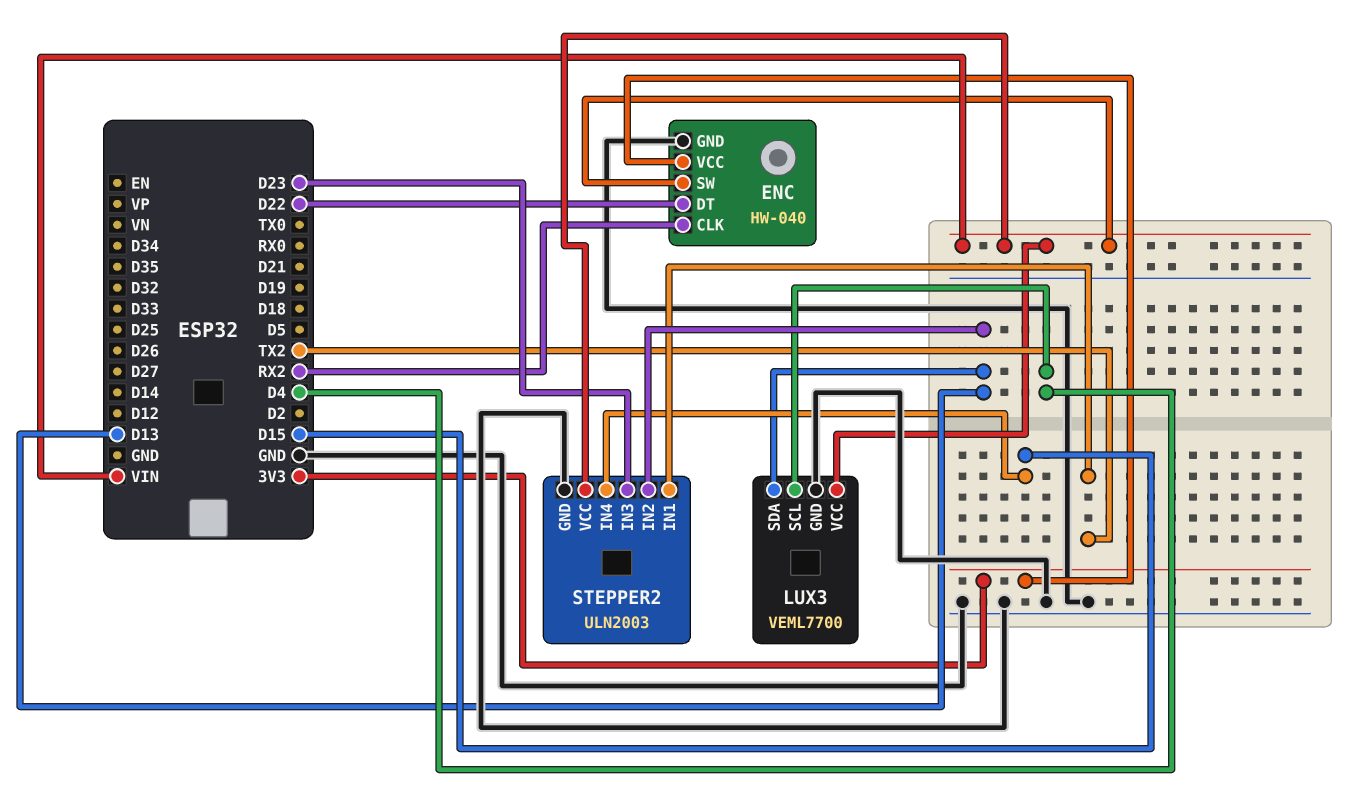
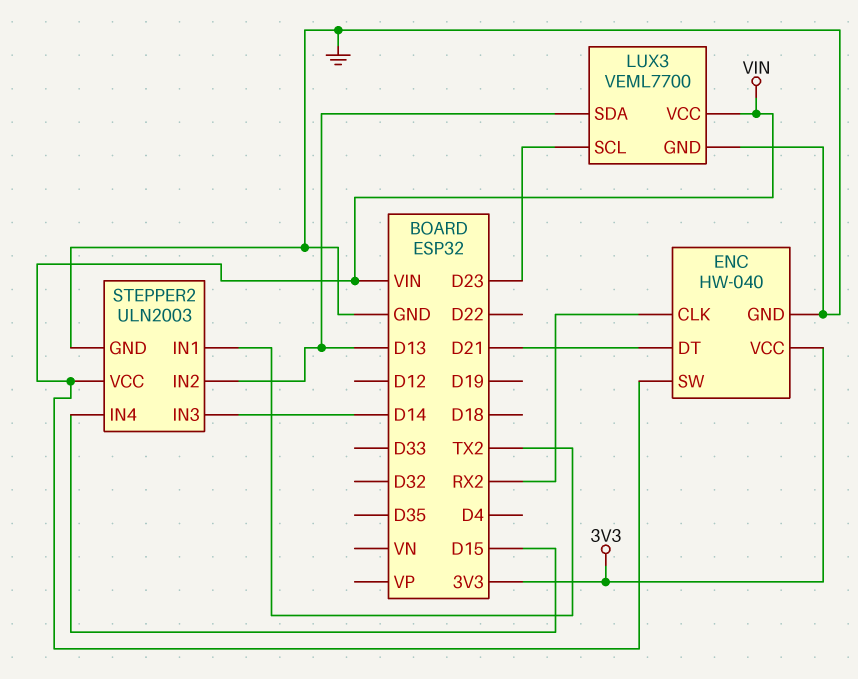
ENC pin DT: D22 -> D21
LUX3 pin SCL: D4 -> D23
STEPPER2 pin IN3: D23 -> D14

